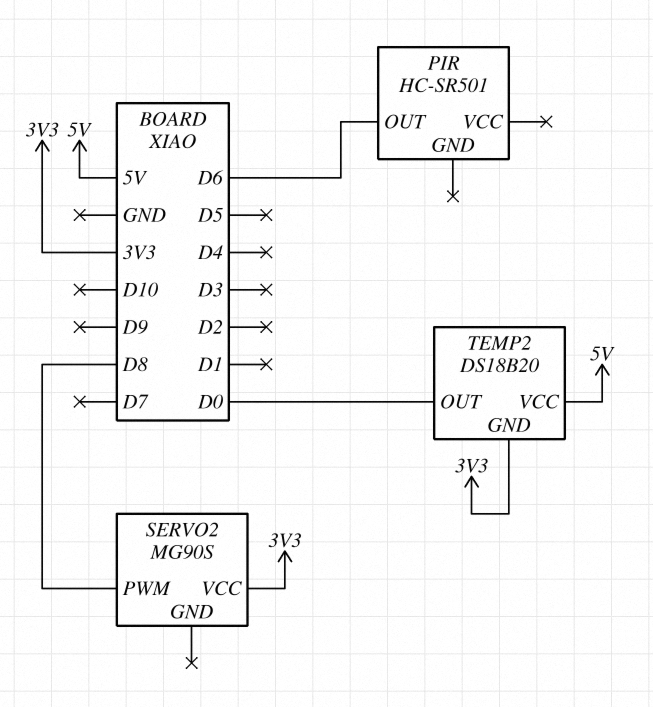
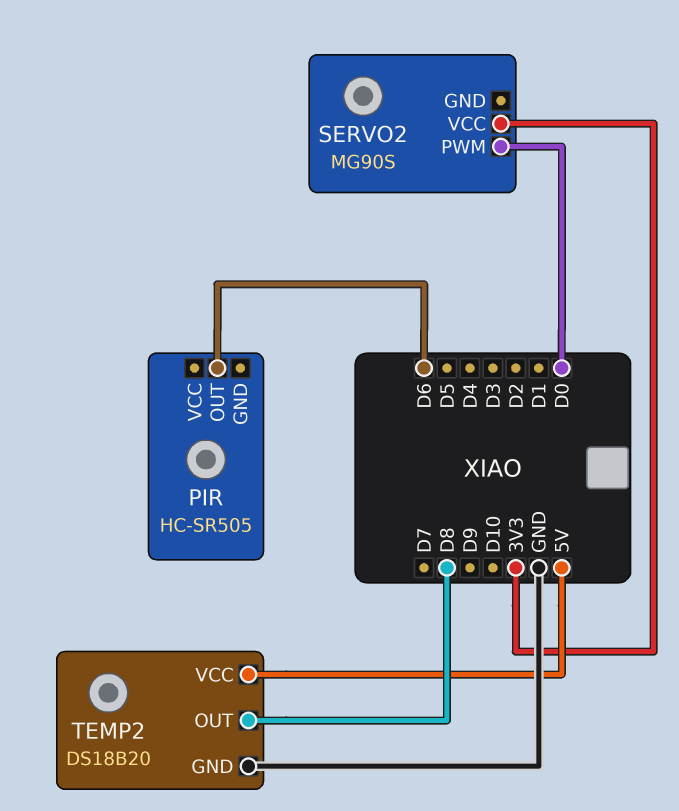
PIR: HC-SR501 -> HC-SR505
SERVO2 pin PWM: D8 -> D0
TEMP2 pin GND: 3V3 -> GND
TEMP2 pin OUT: D0 -> D8

